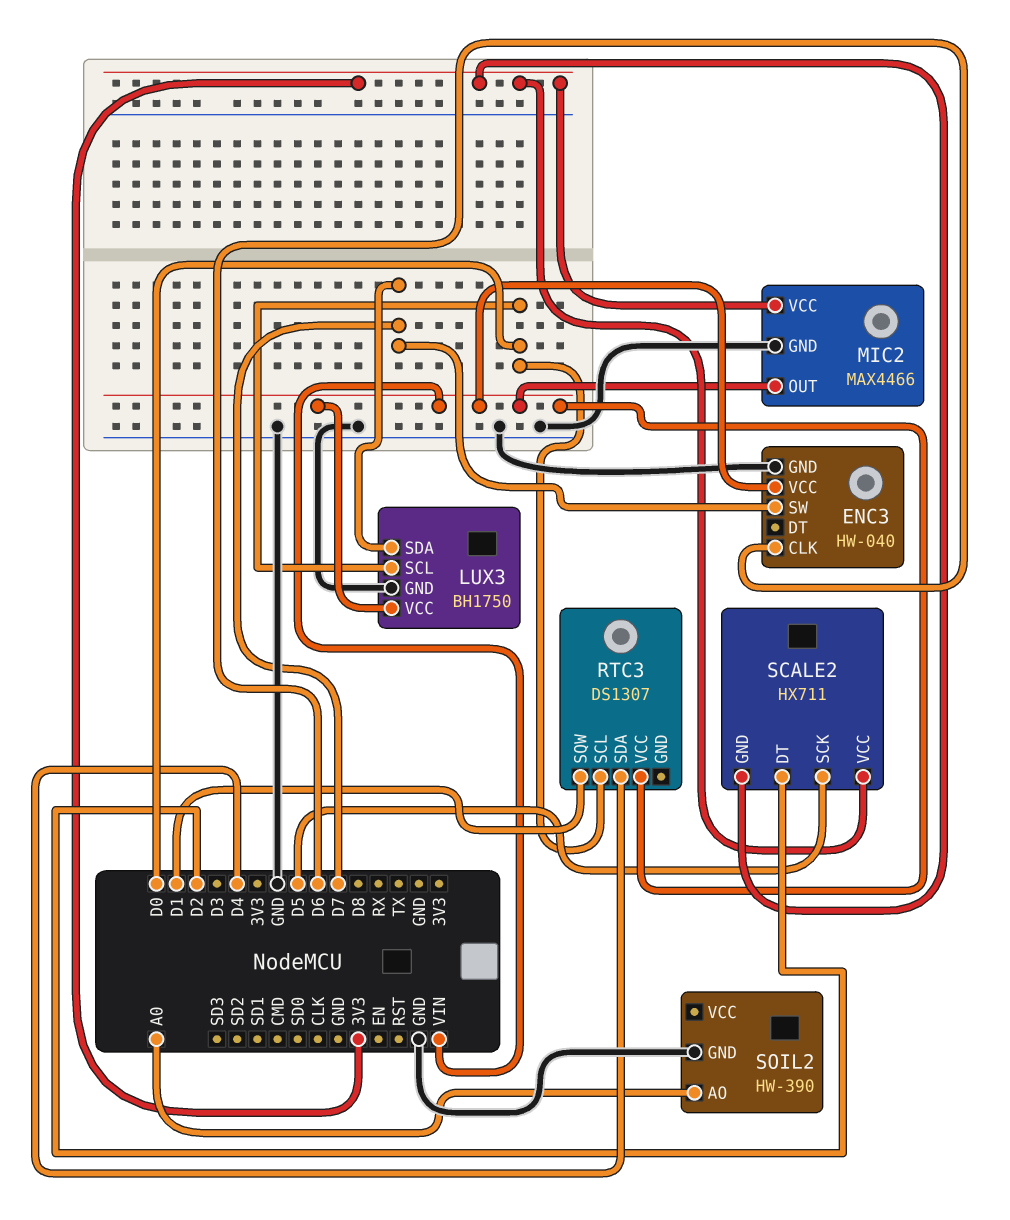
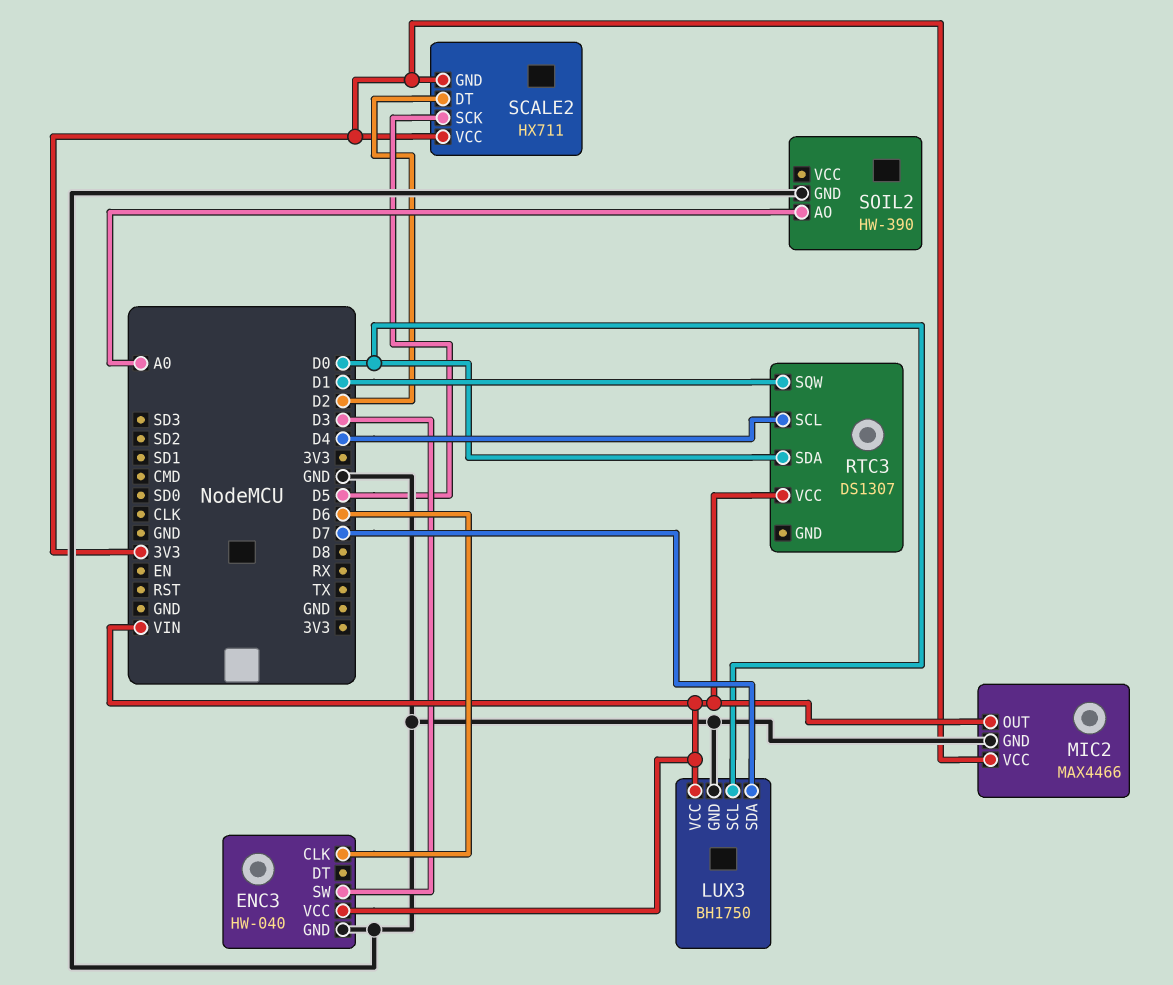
ENC3 pin SW: D7 -> D3
RTC3 pin SCL: D0 -> D4
RTC3 pin SDA: D4 -> D0

